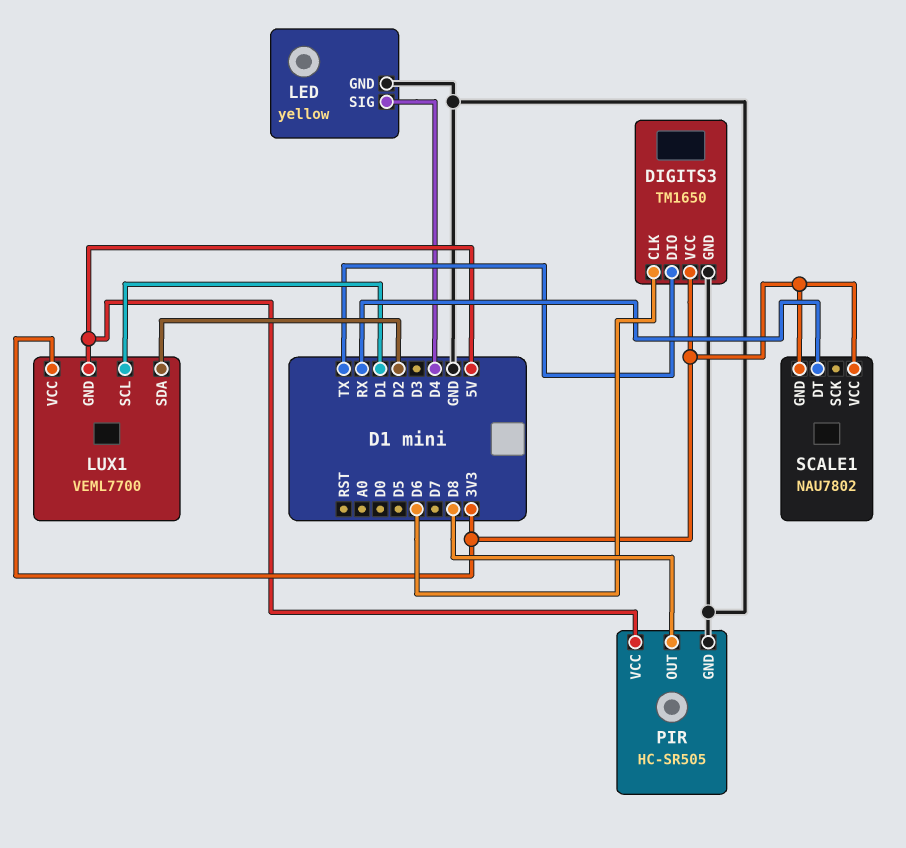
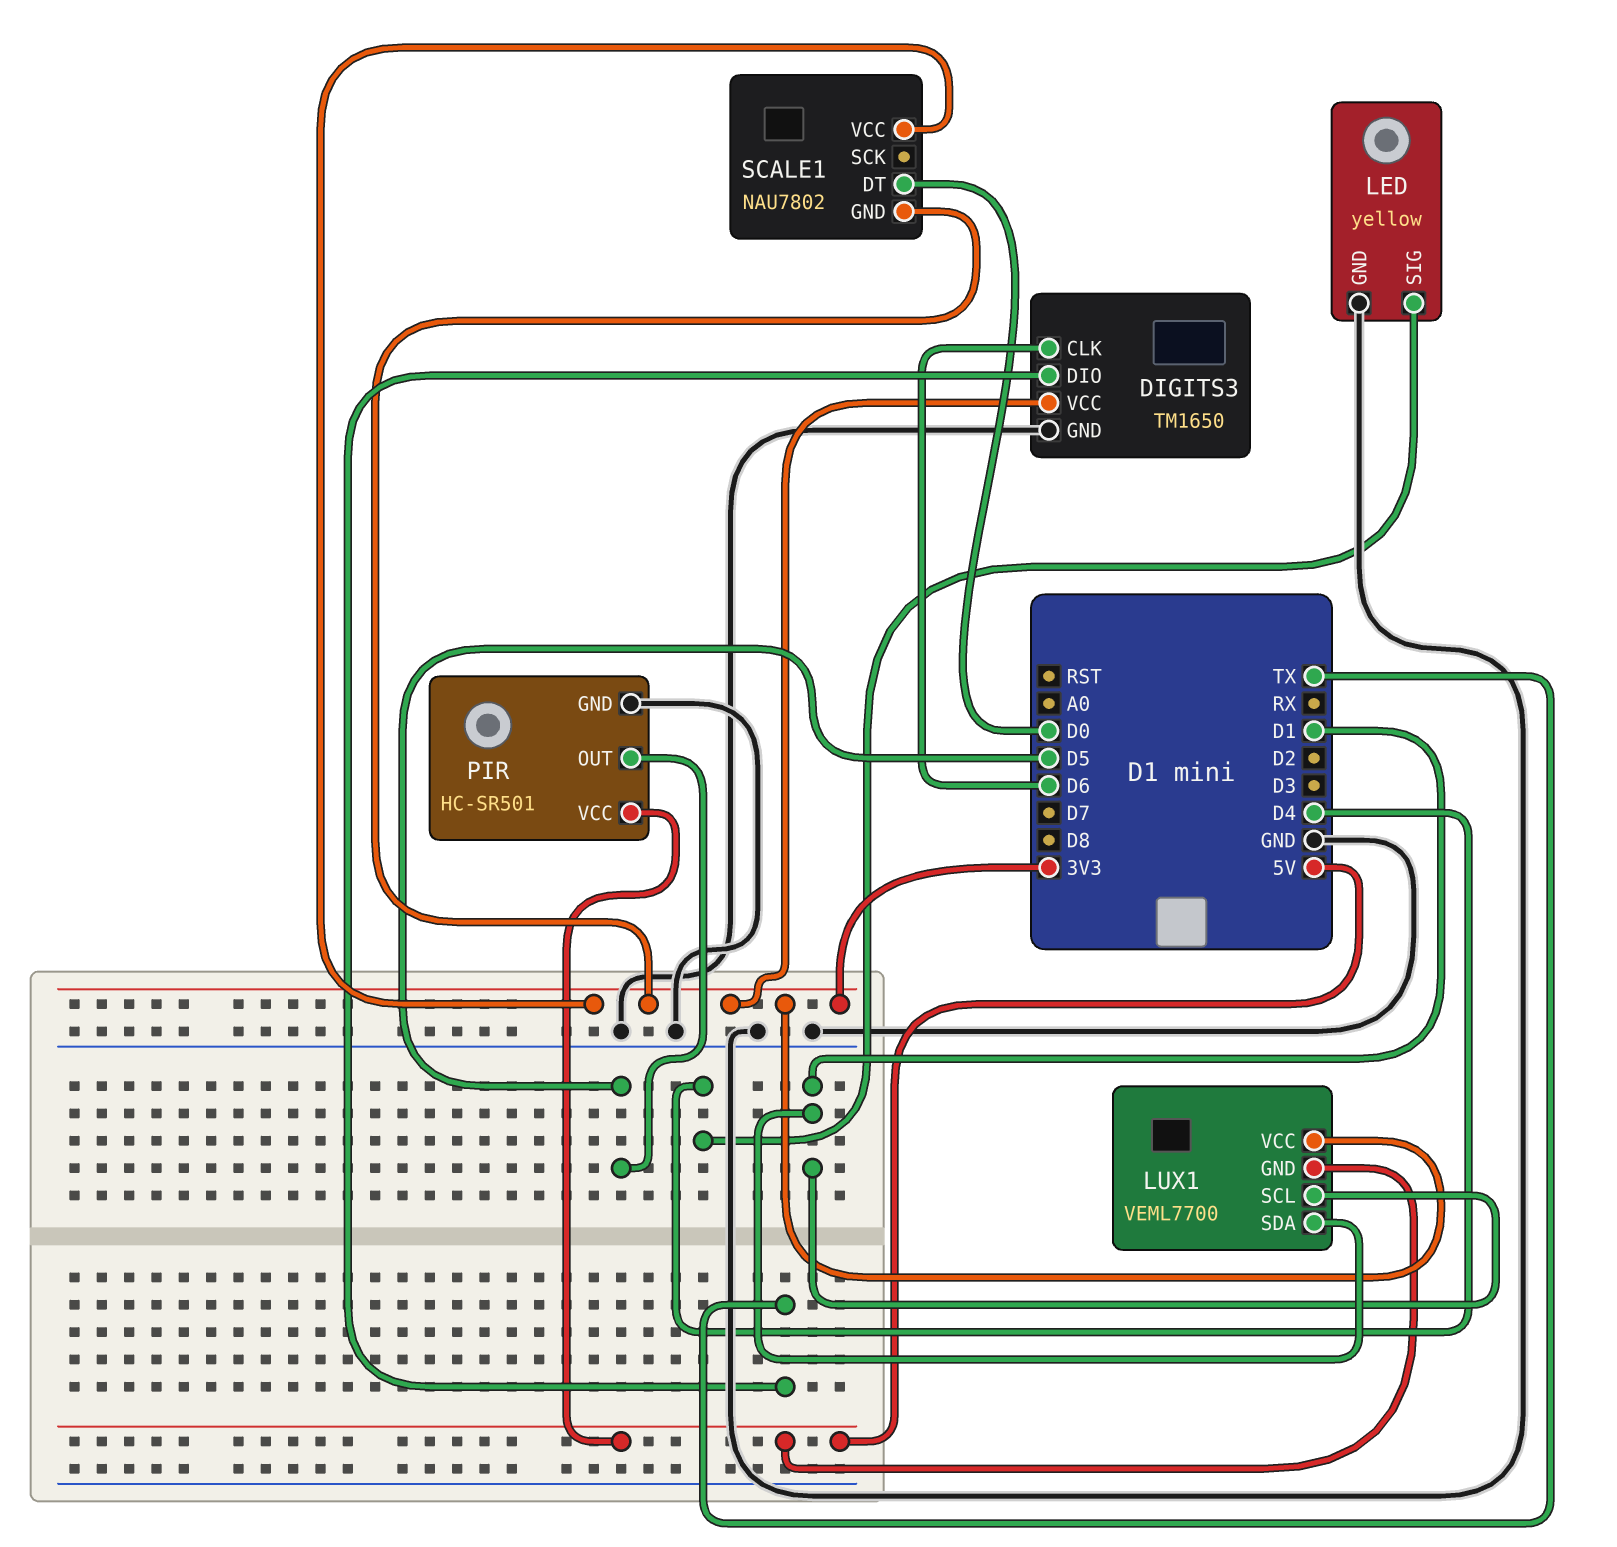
LUX1 pin SDA: D2 -> D1
PIR: HC-SR505 -> HC-SR501
PIR pin OUT: D8 -> D5
SCALE1 pin DT: RX -> D0

